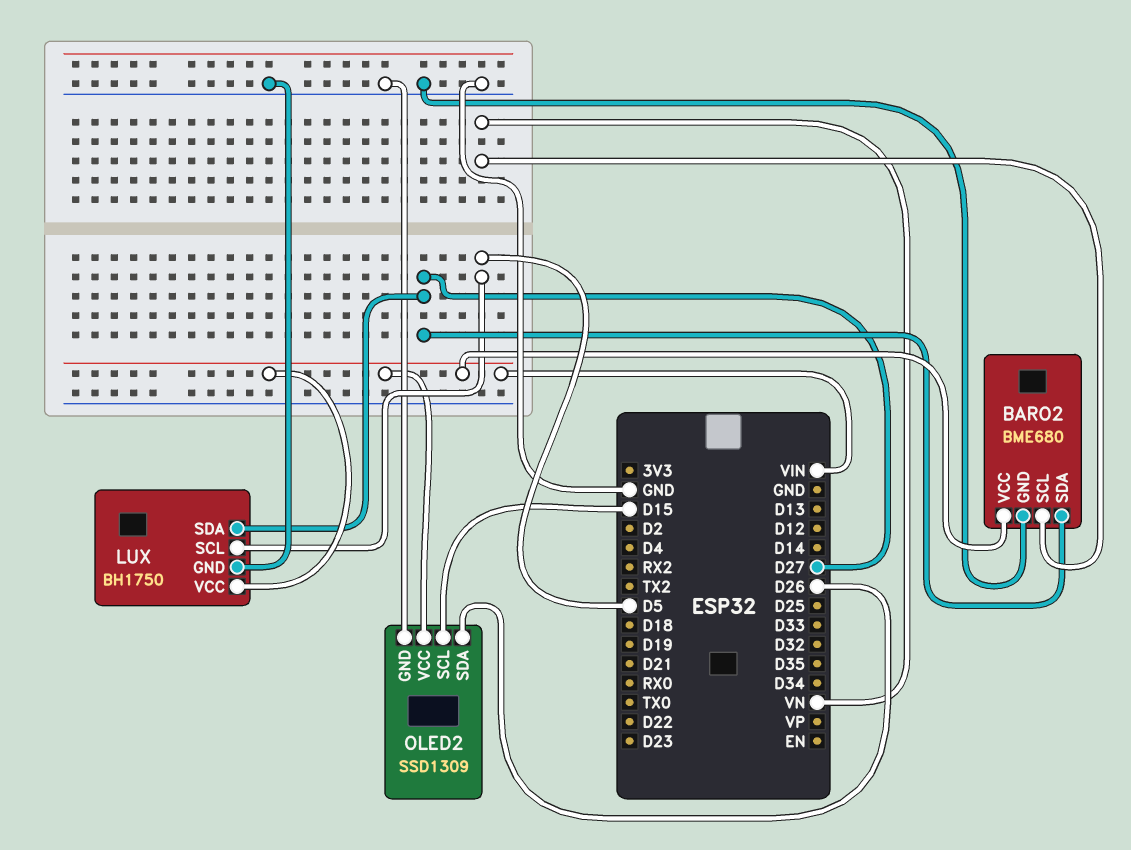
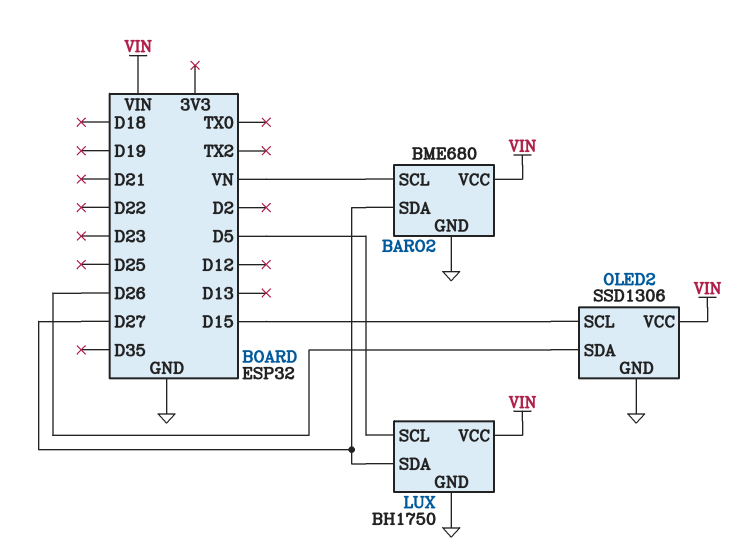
OLED2: SSD1309 -> SSD1306

